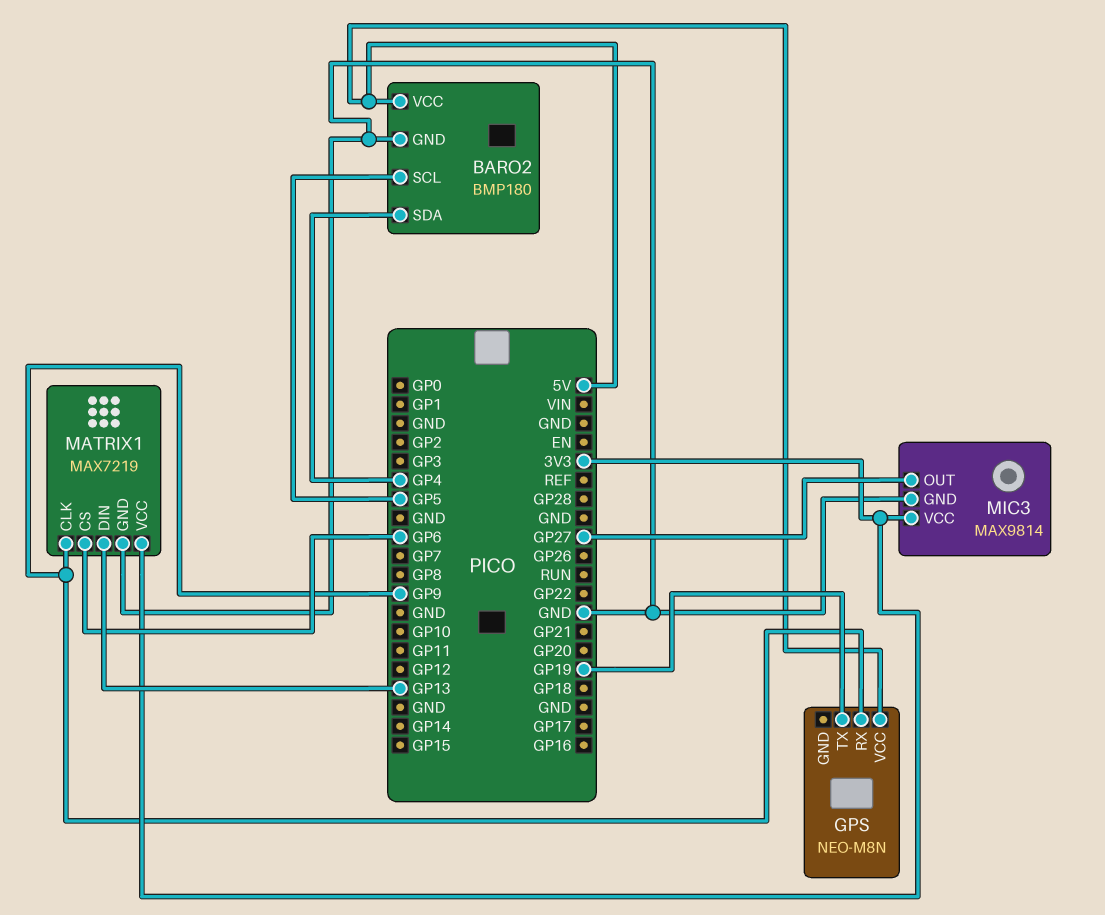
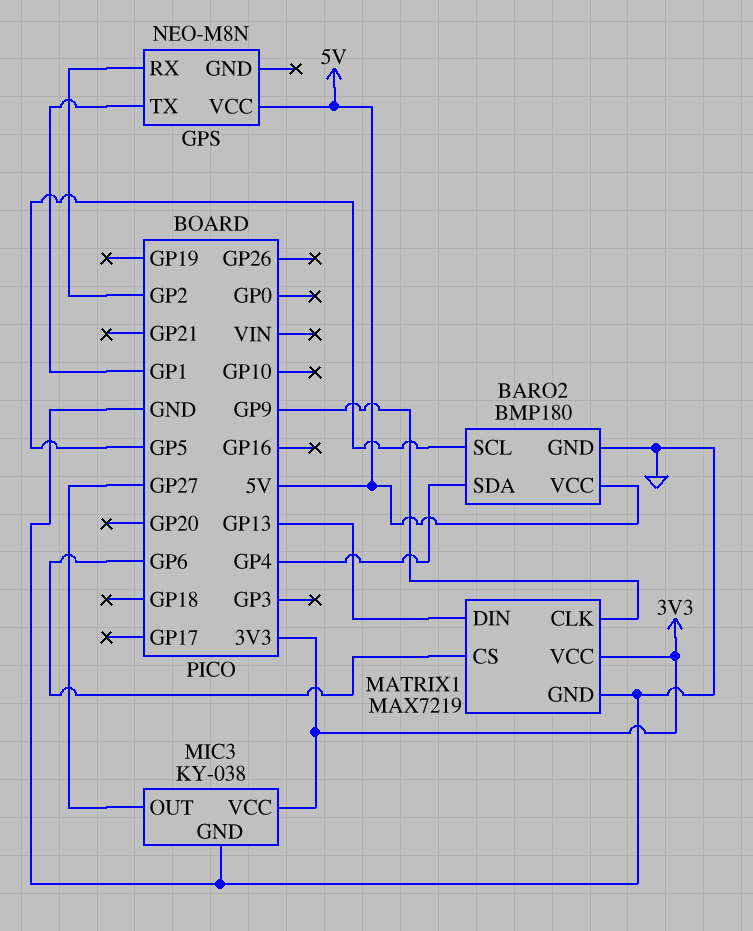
GPS pin RX: GP9 -> GP2
GPS pin TX: GP19 -> GP1
MIC3: MAX9814 -> KY-038

